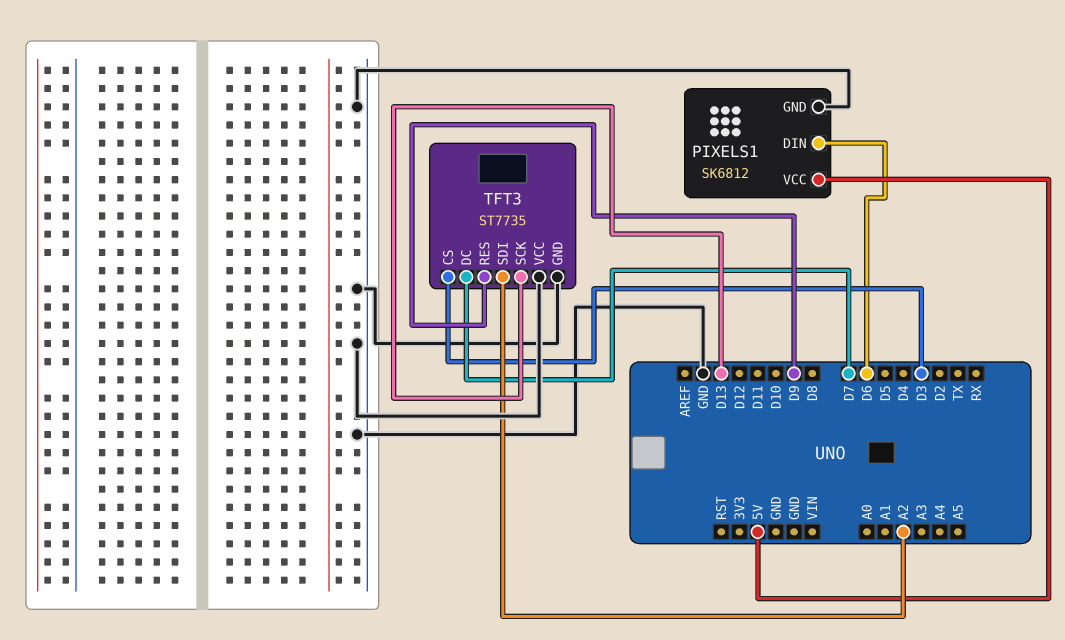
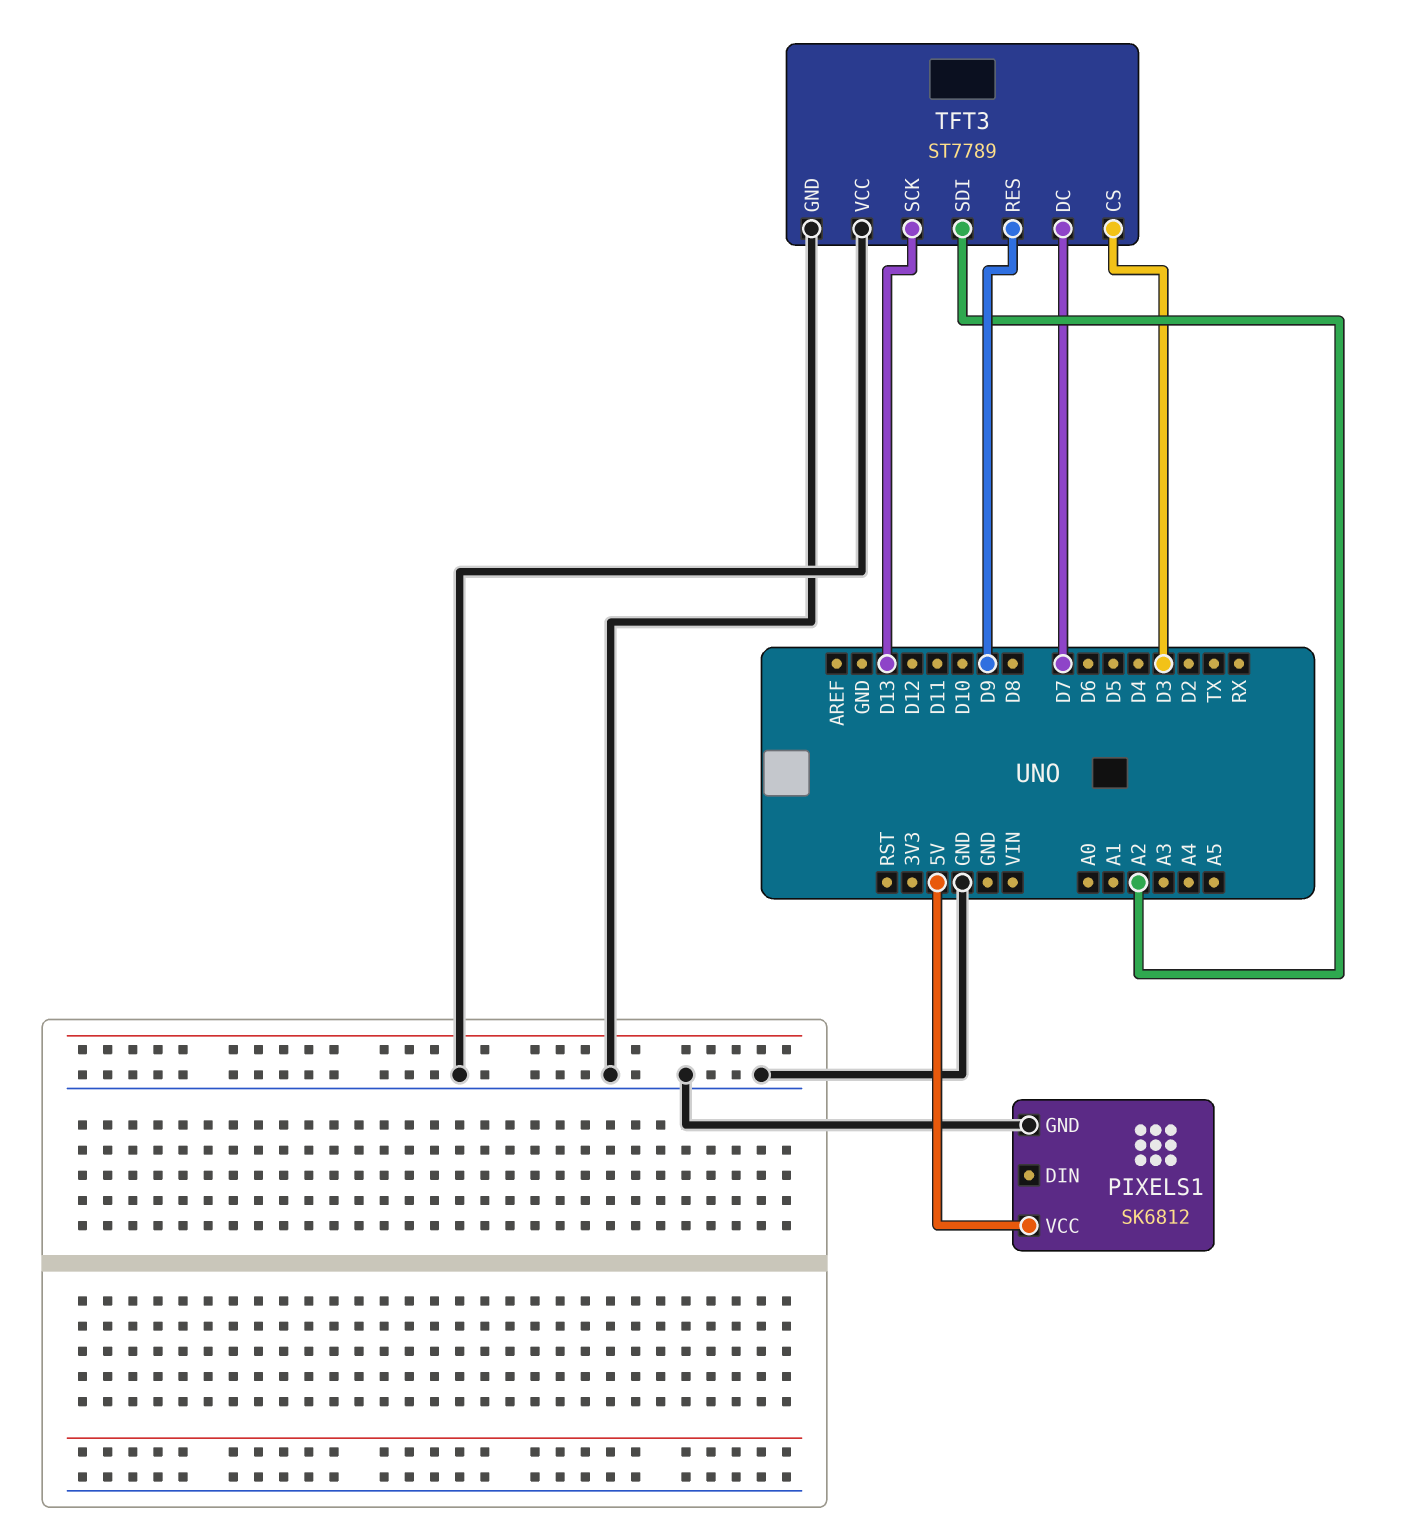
PIXELS1 pin DIN: D6 -> none
TFT3: ST7735 -> ST7789

